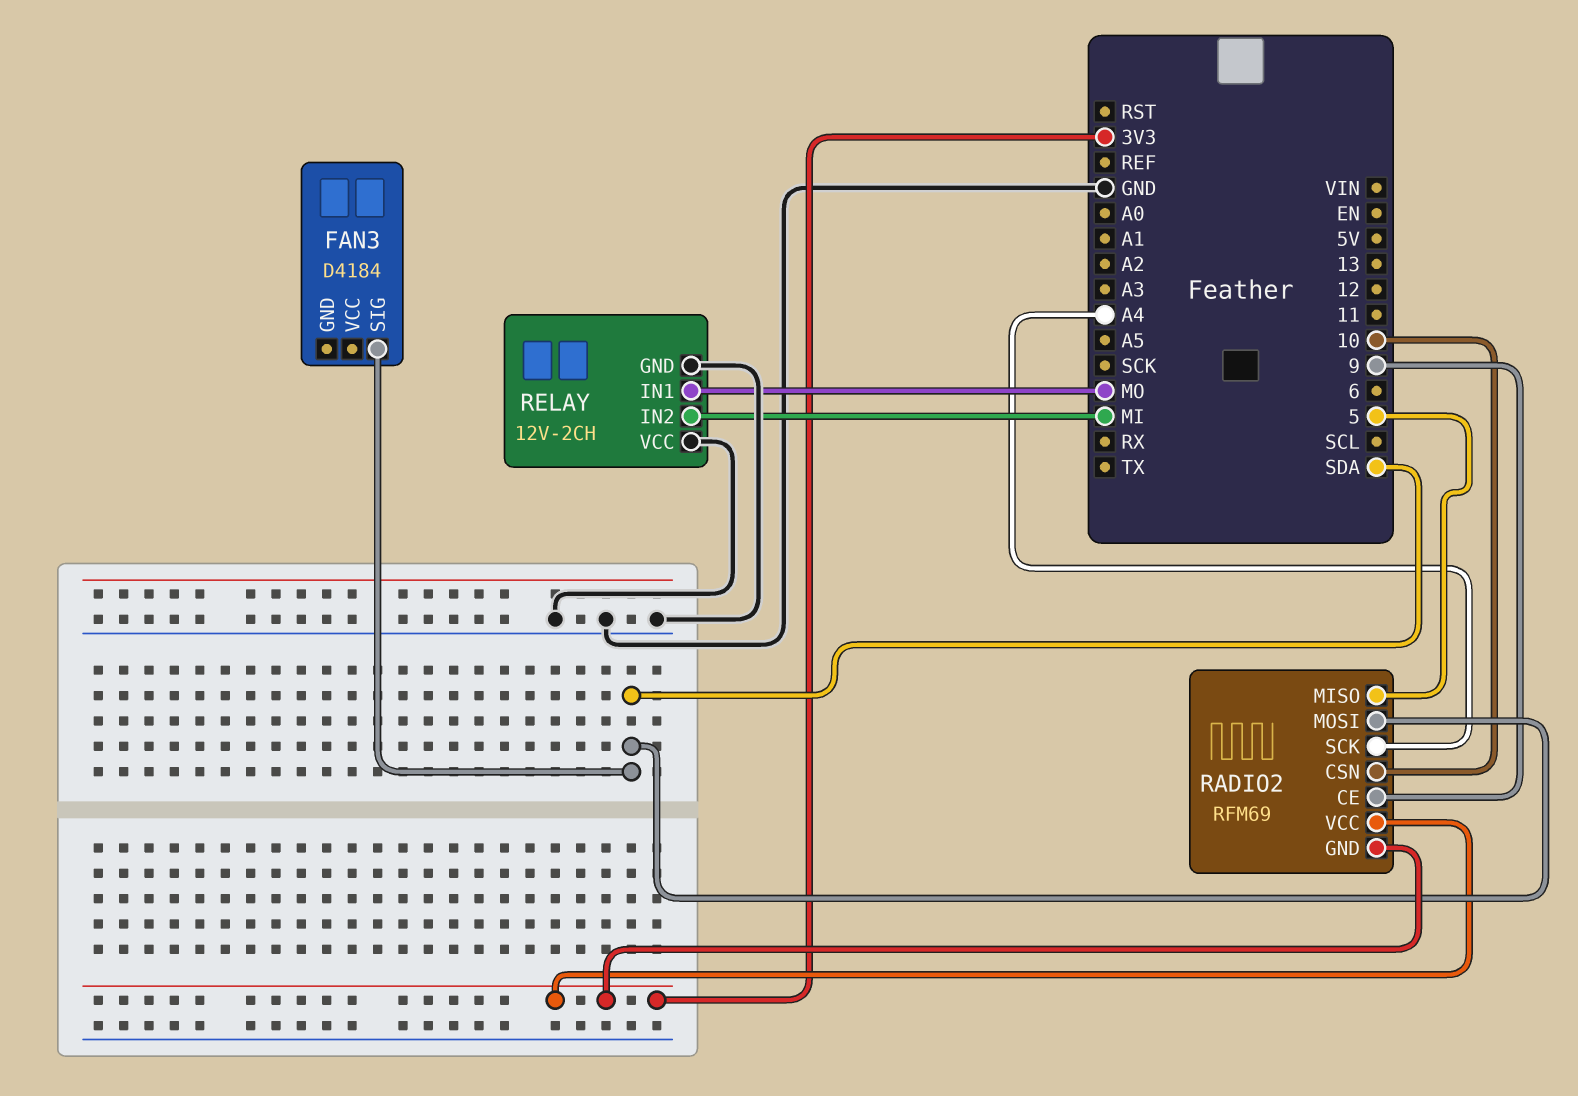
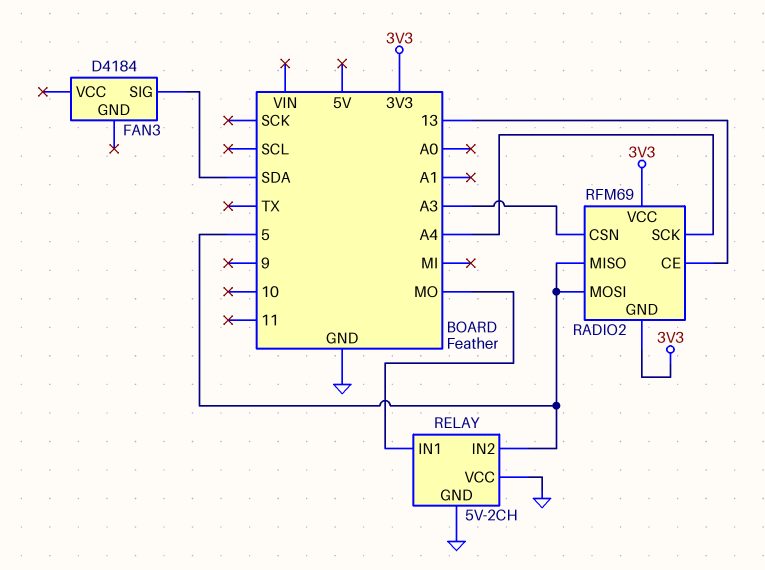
RADIO2 pin CE: 9 -> 13
RADIO2 pin CSN: 10 -> A3
RADIO2 pin MOSI: SDA -> 5
RELAY: 12V-2CH -> 5V-2CH
RELAY pin IN2: MI -> 5

